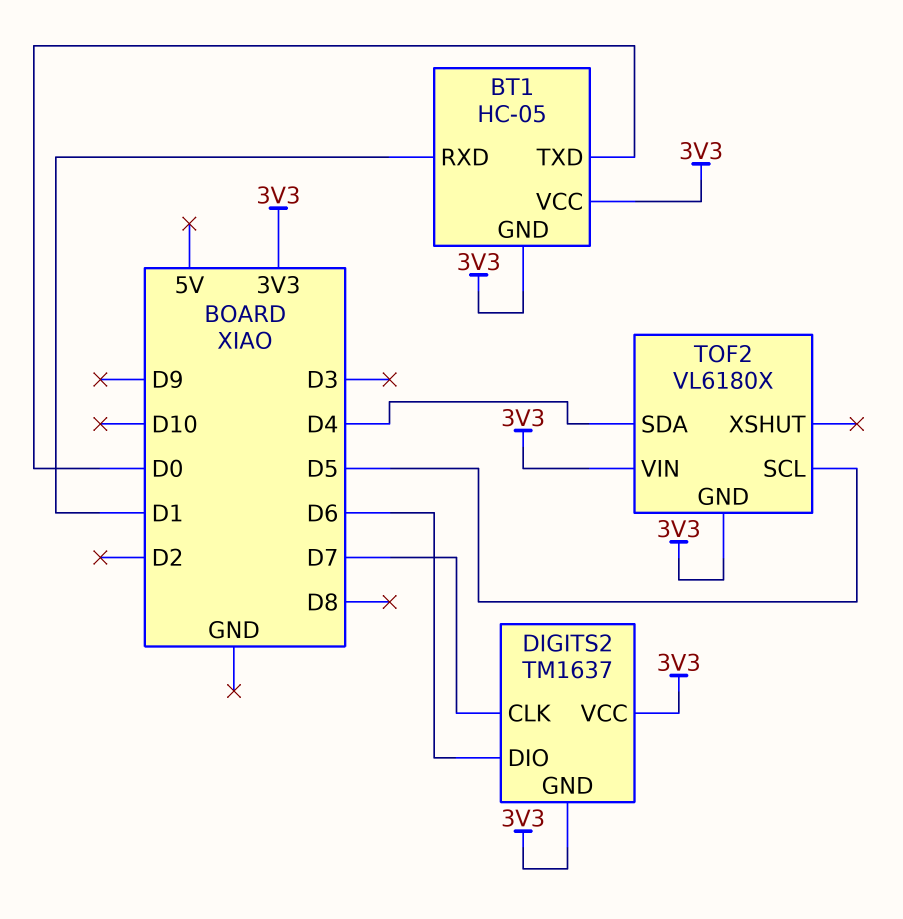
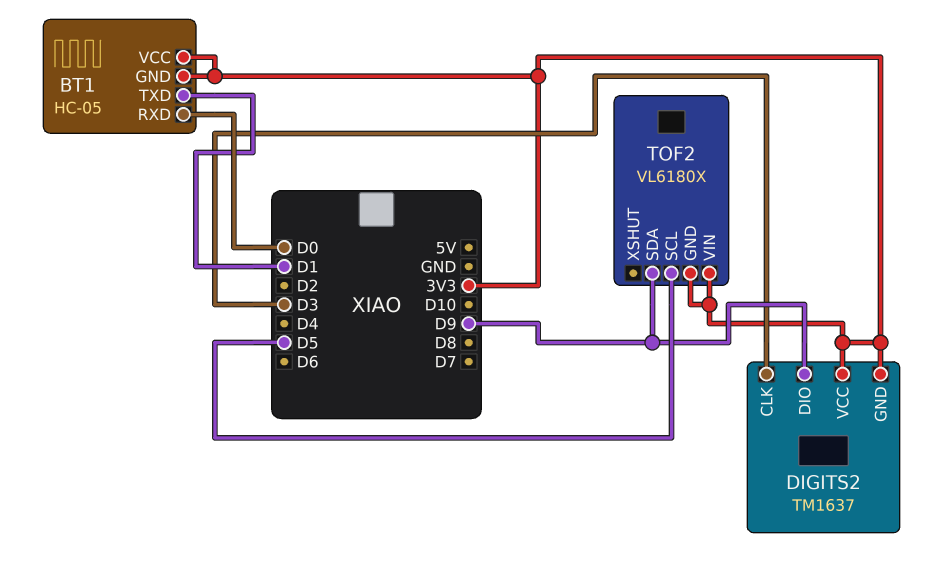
BT1 pin RXD: D1 -> D0
BT1 pin TXD: D0 -> D1
DIGITS2 pin CLK: D7 -> D3
DIGITS2 pin DIO: D6 -> D9
TOF2 pin SDA: D4 -> D9

